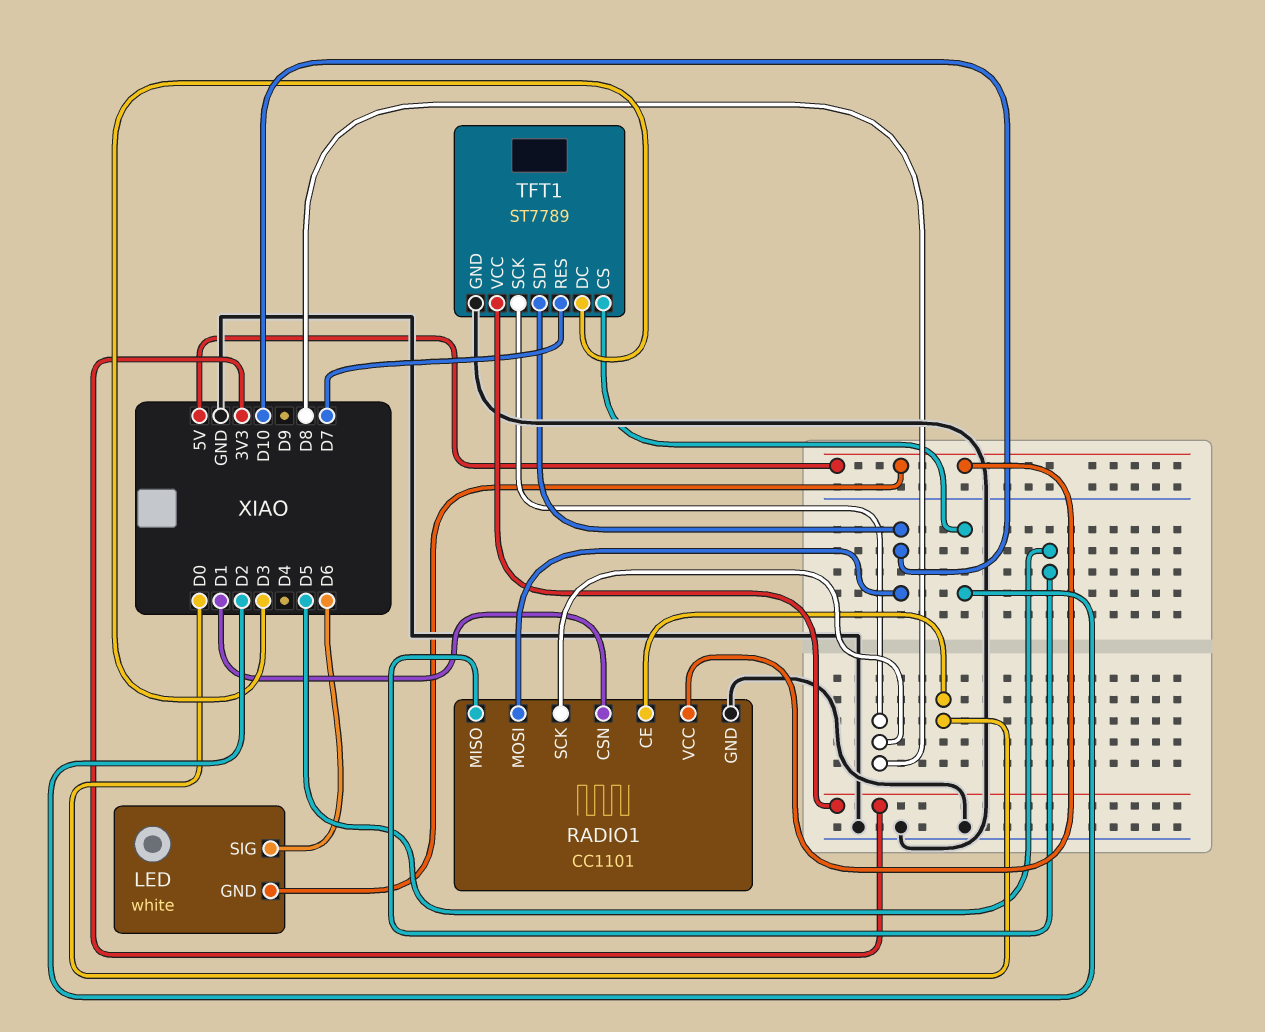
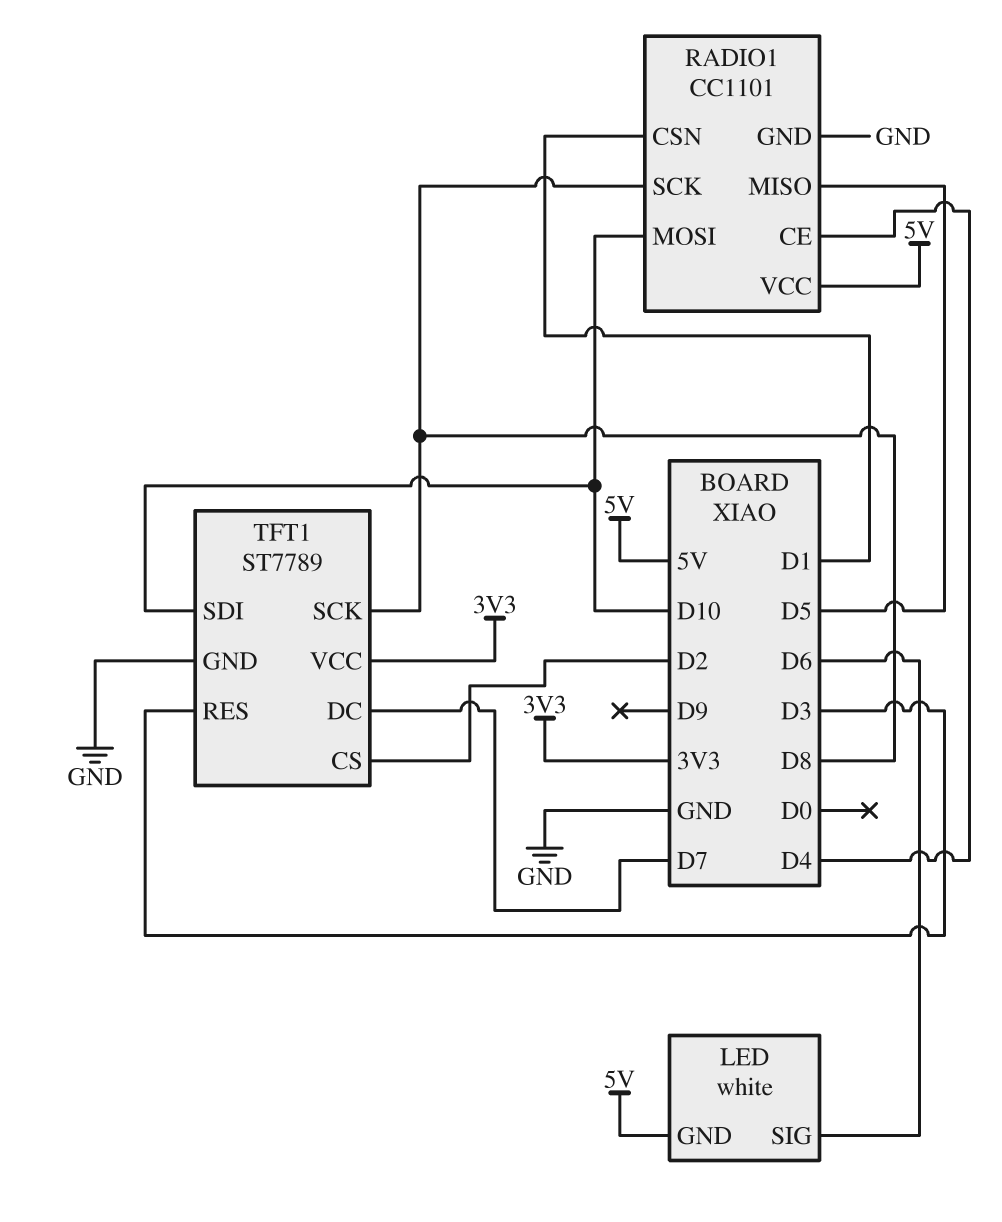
RADIO1 pin CE: D0 -> D4
TFT1 pin DC: D3 -> D7
TFT1 pin RES: D7 -> D3

